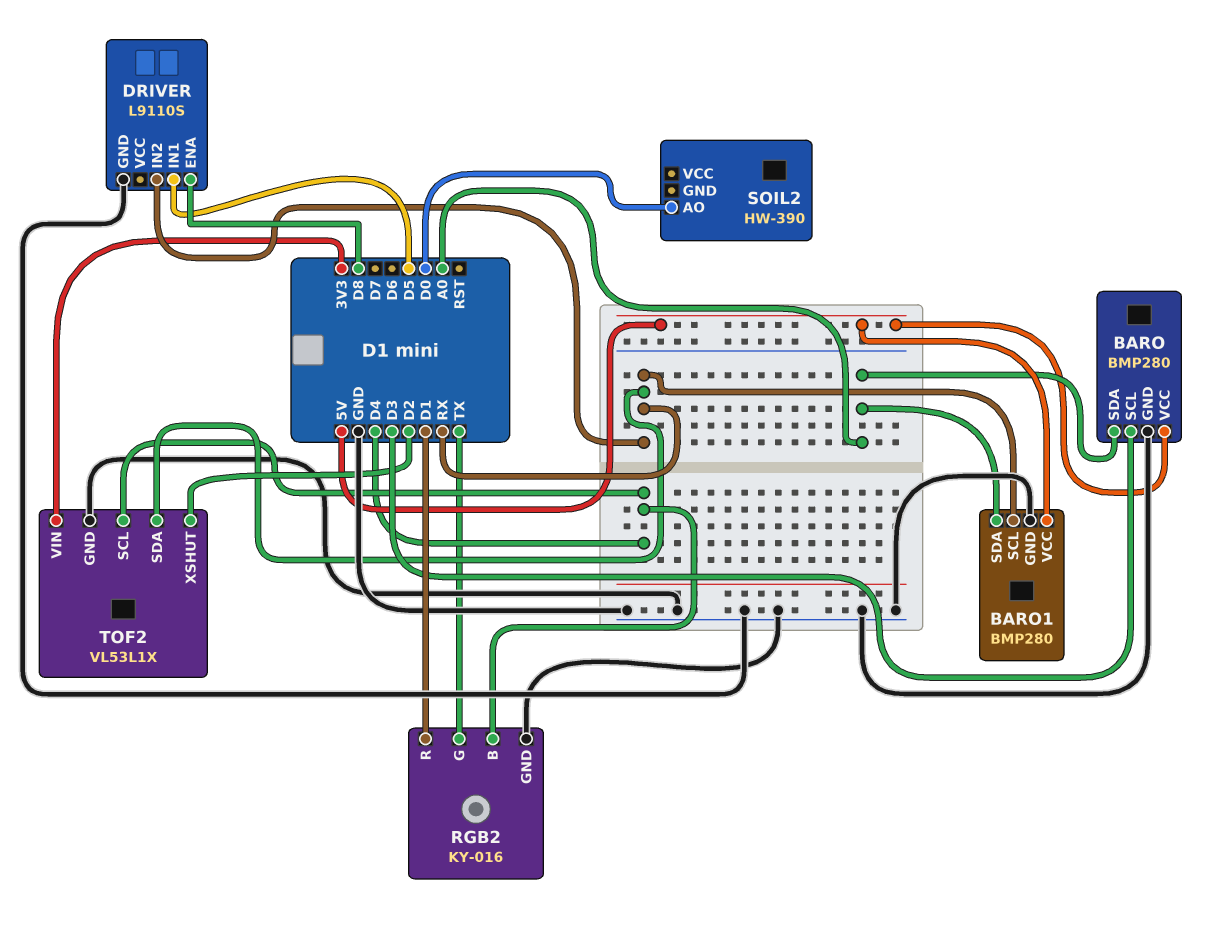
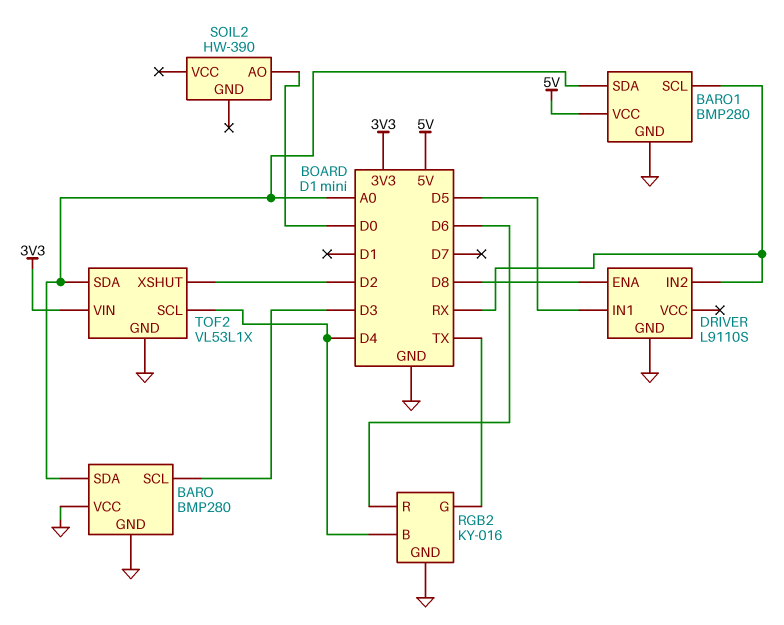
BARO pin VCC: 5V -> GND
RGB2 pin R: D1 -> D6
TOF2 pin SDA: RX -> A0

